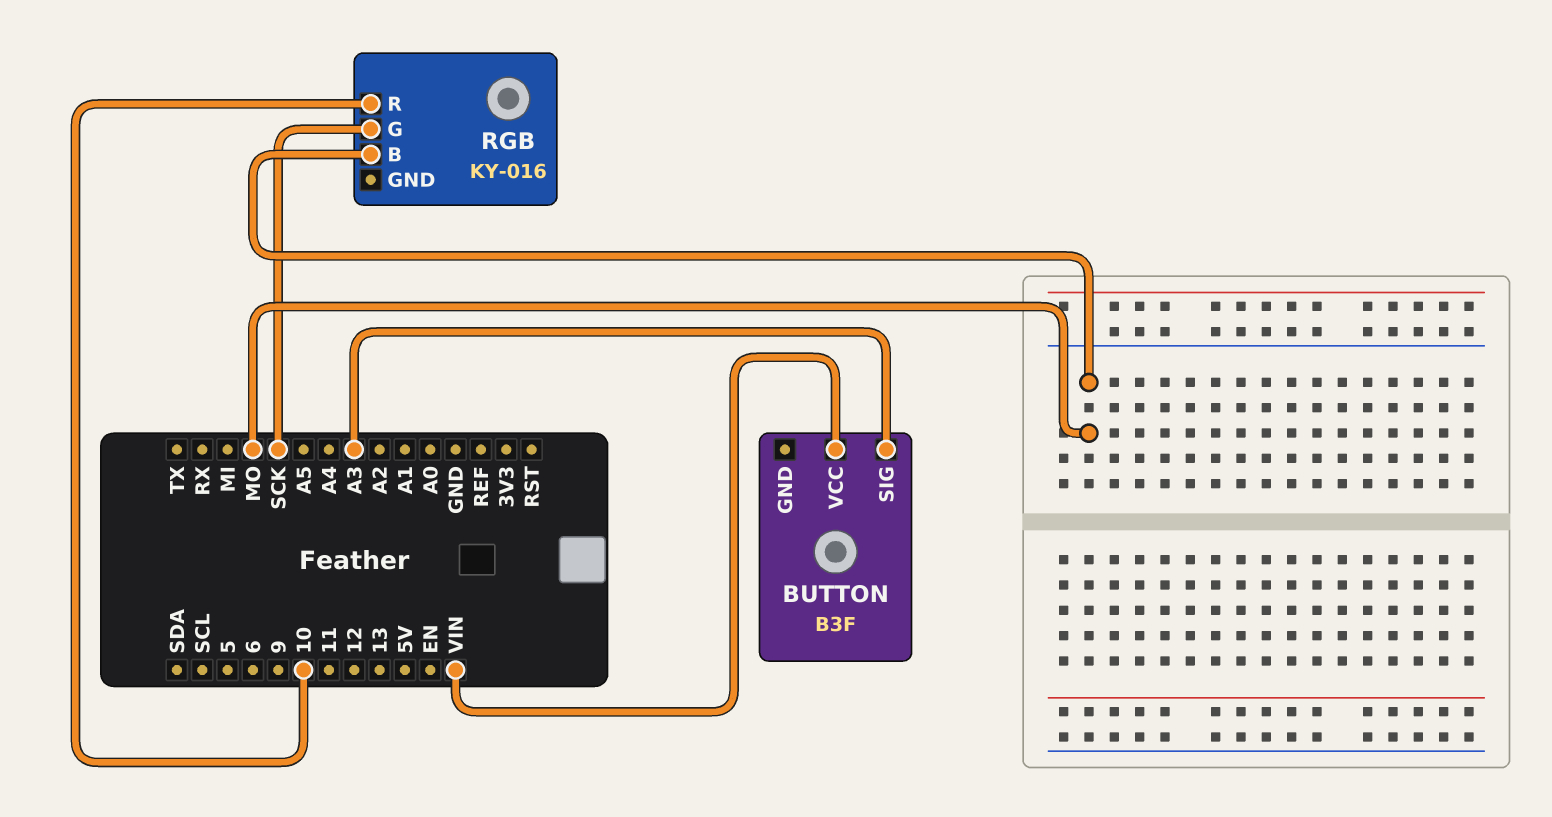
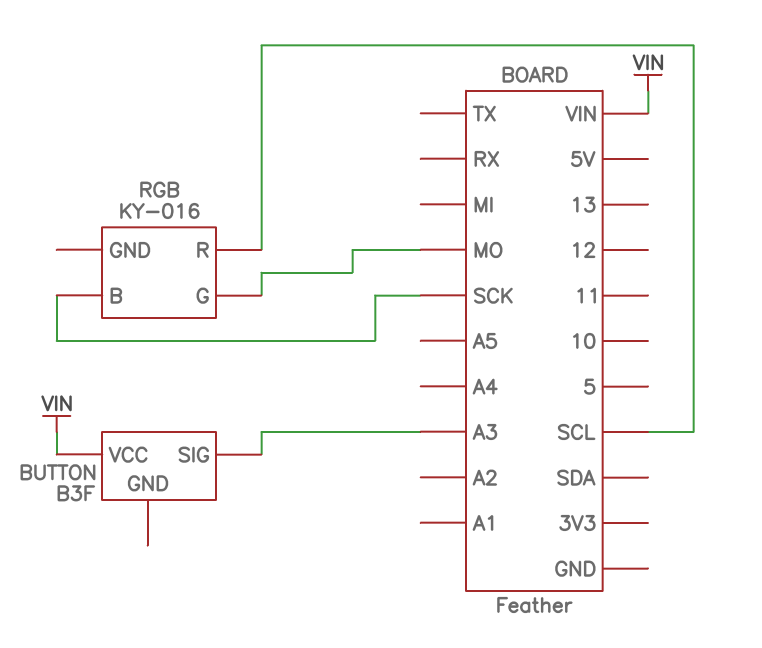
RGB pin B: MO -> SCK
RGB pin G: SCK -> MO
RGB pin R: 10 -> SCL

